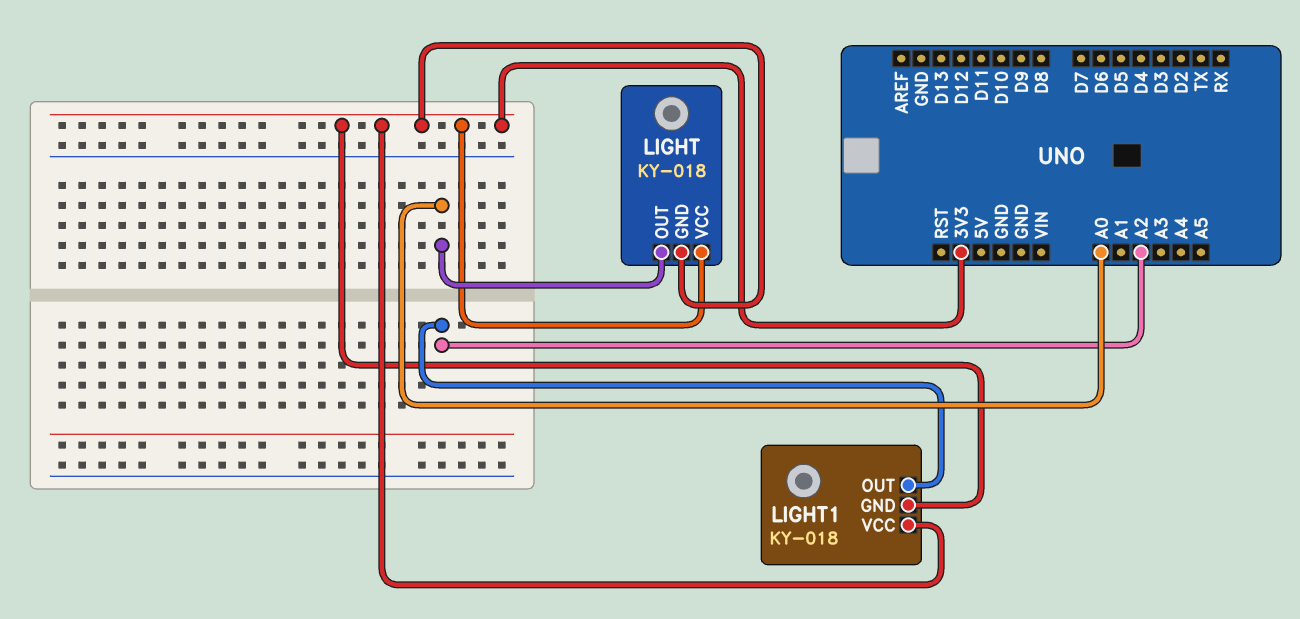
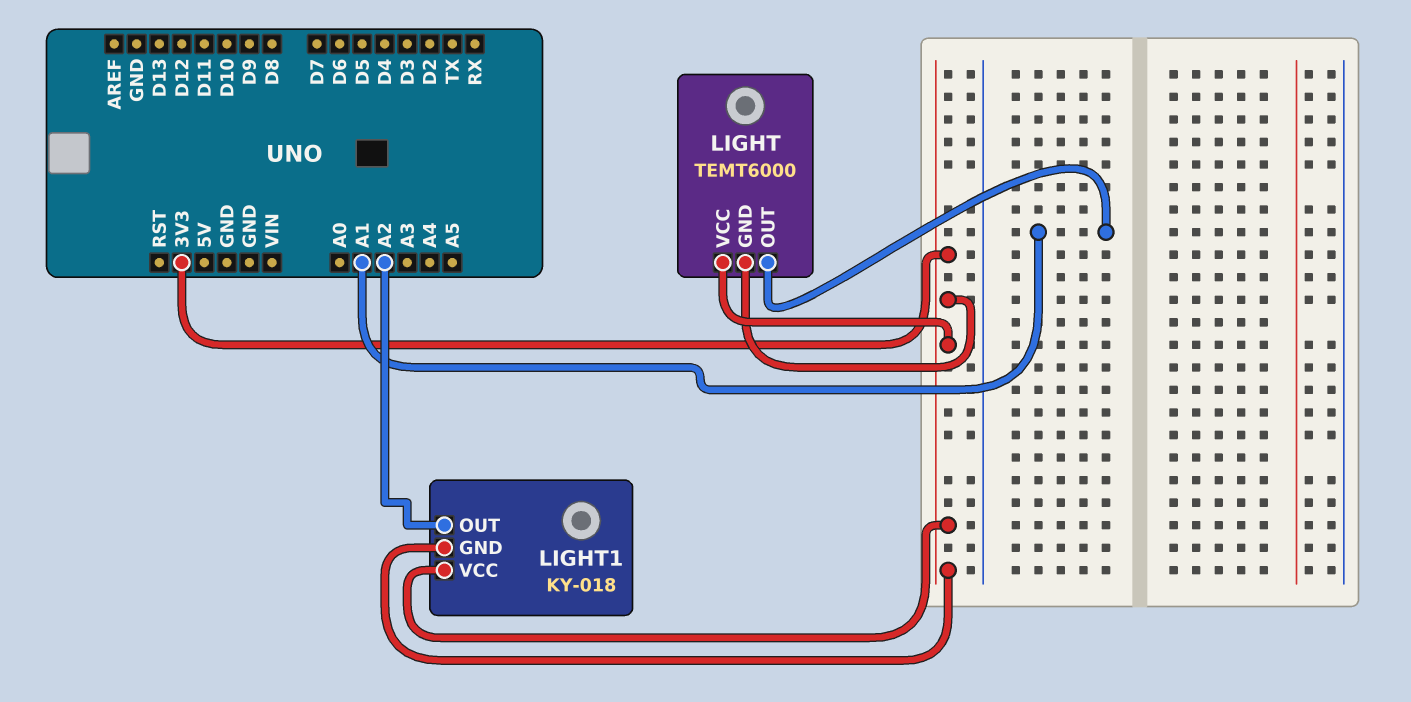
LIGHT: KY-018 -> TEMT6000
LIGHT pin OUT: A0 -> A1

